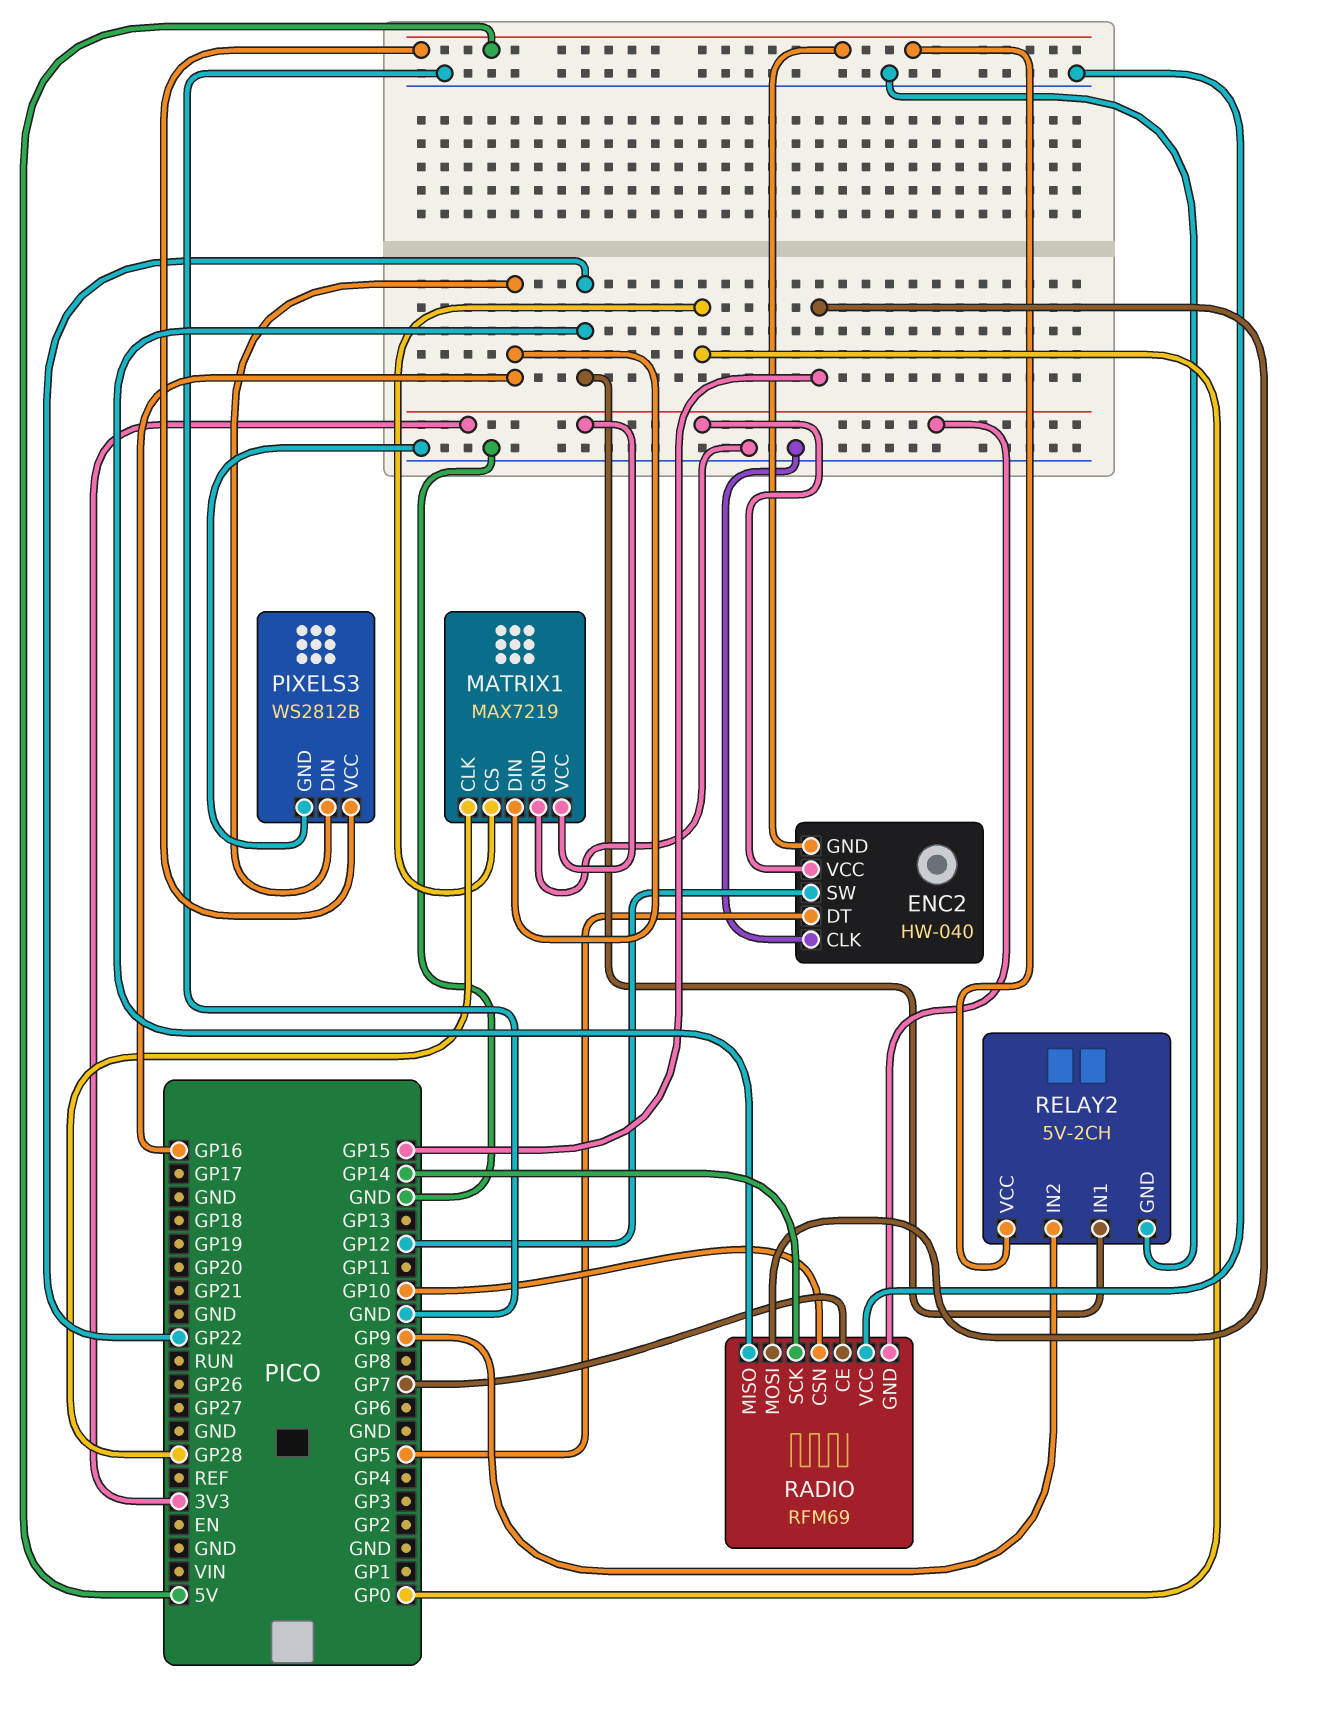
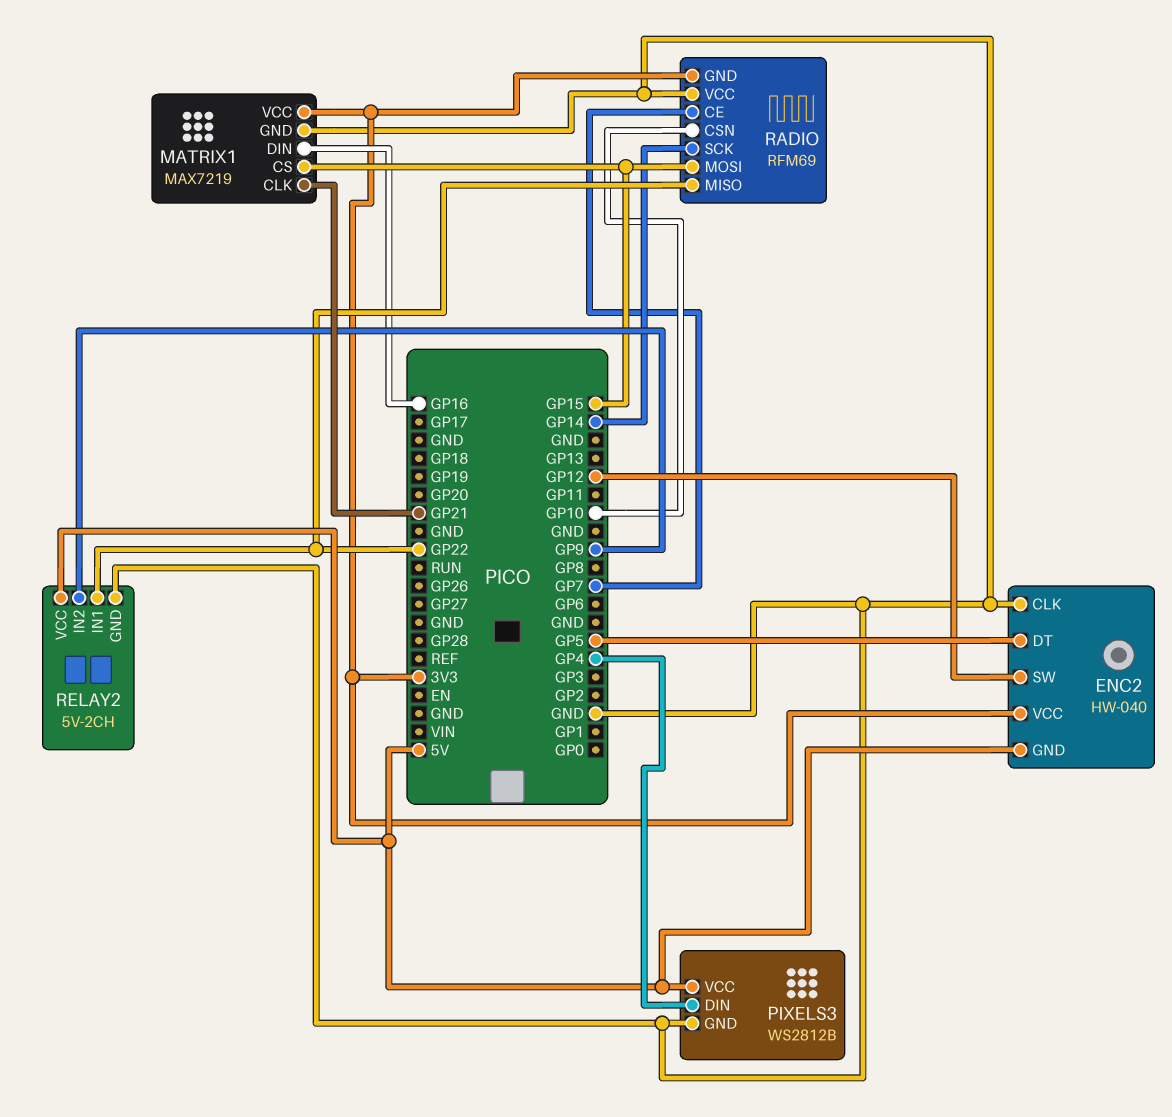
MATRIX1 pin CLK: GP28 -> GP21
MATRIX1 pin CS: GP0 -> GP15
PIXELS3 pin DIN: GP16 -> GP4

